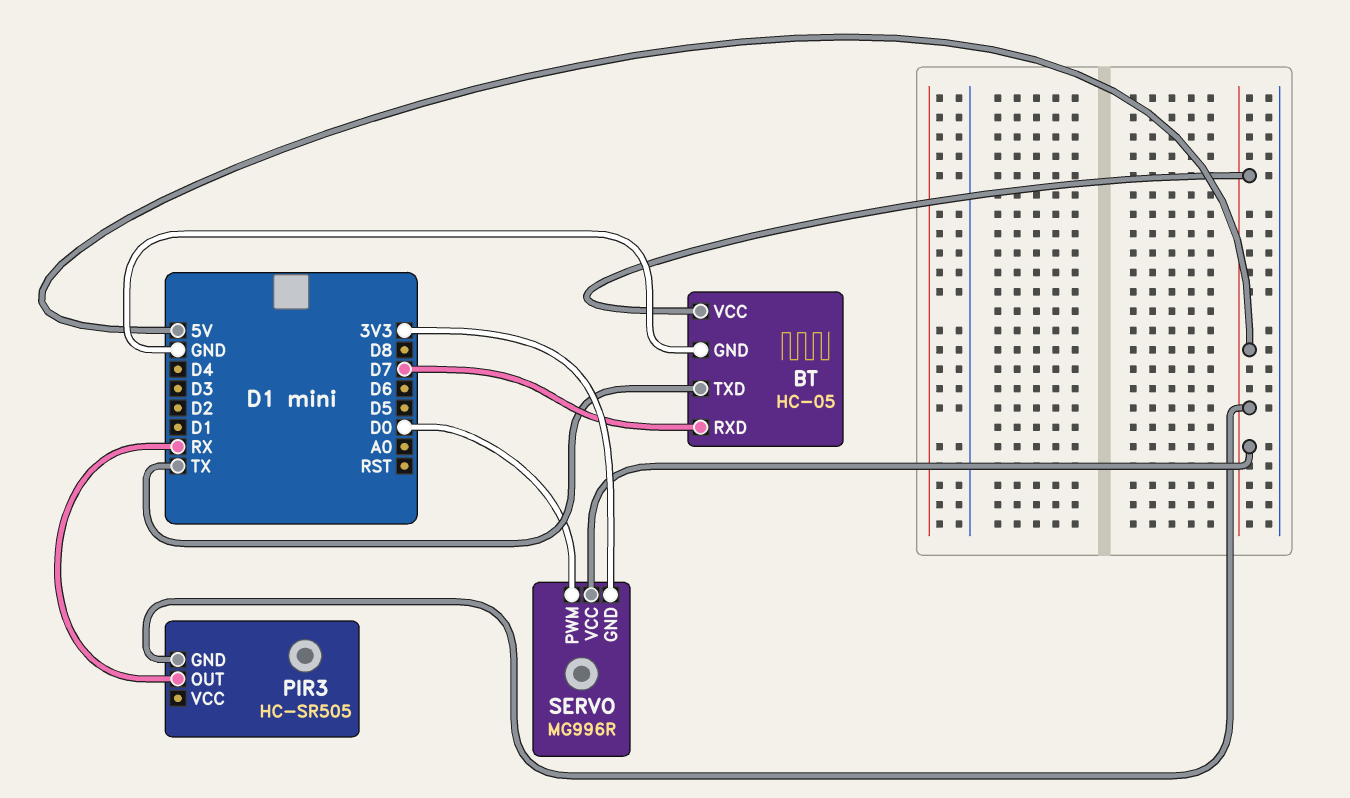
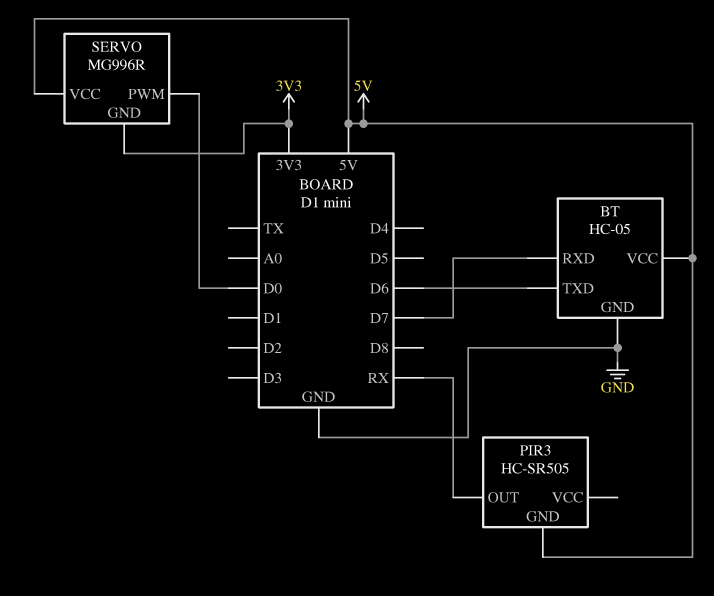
BT pin TXD: TX -> D6

